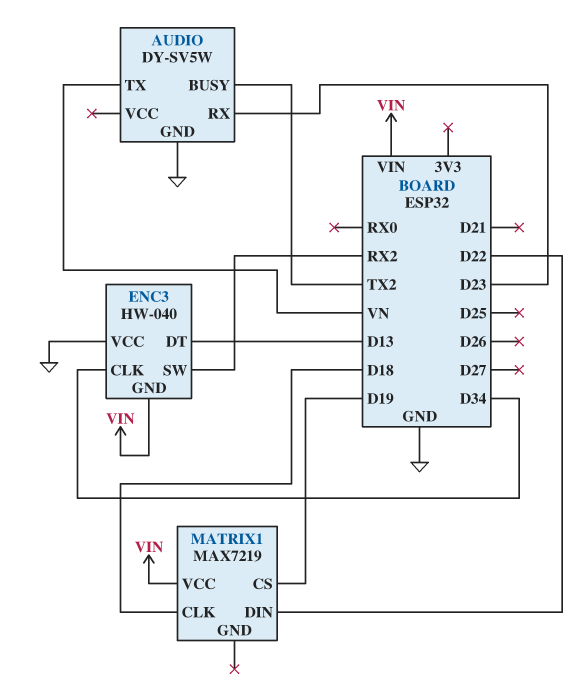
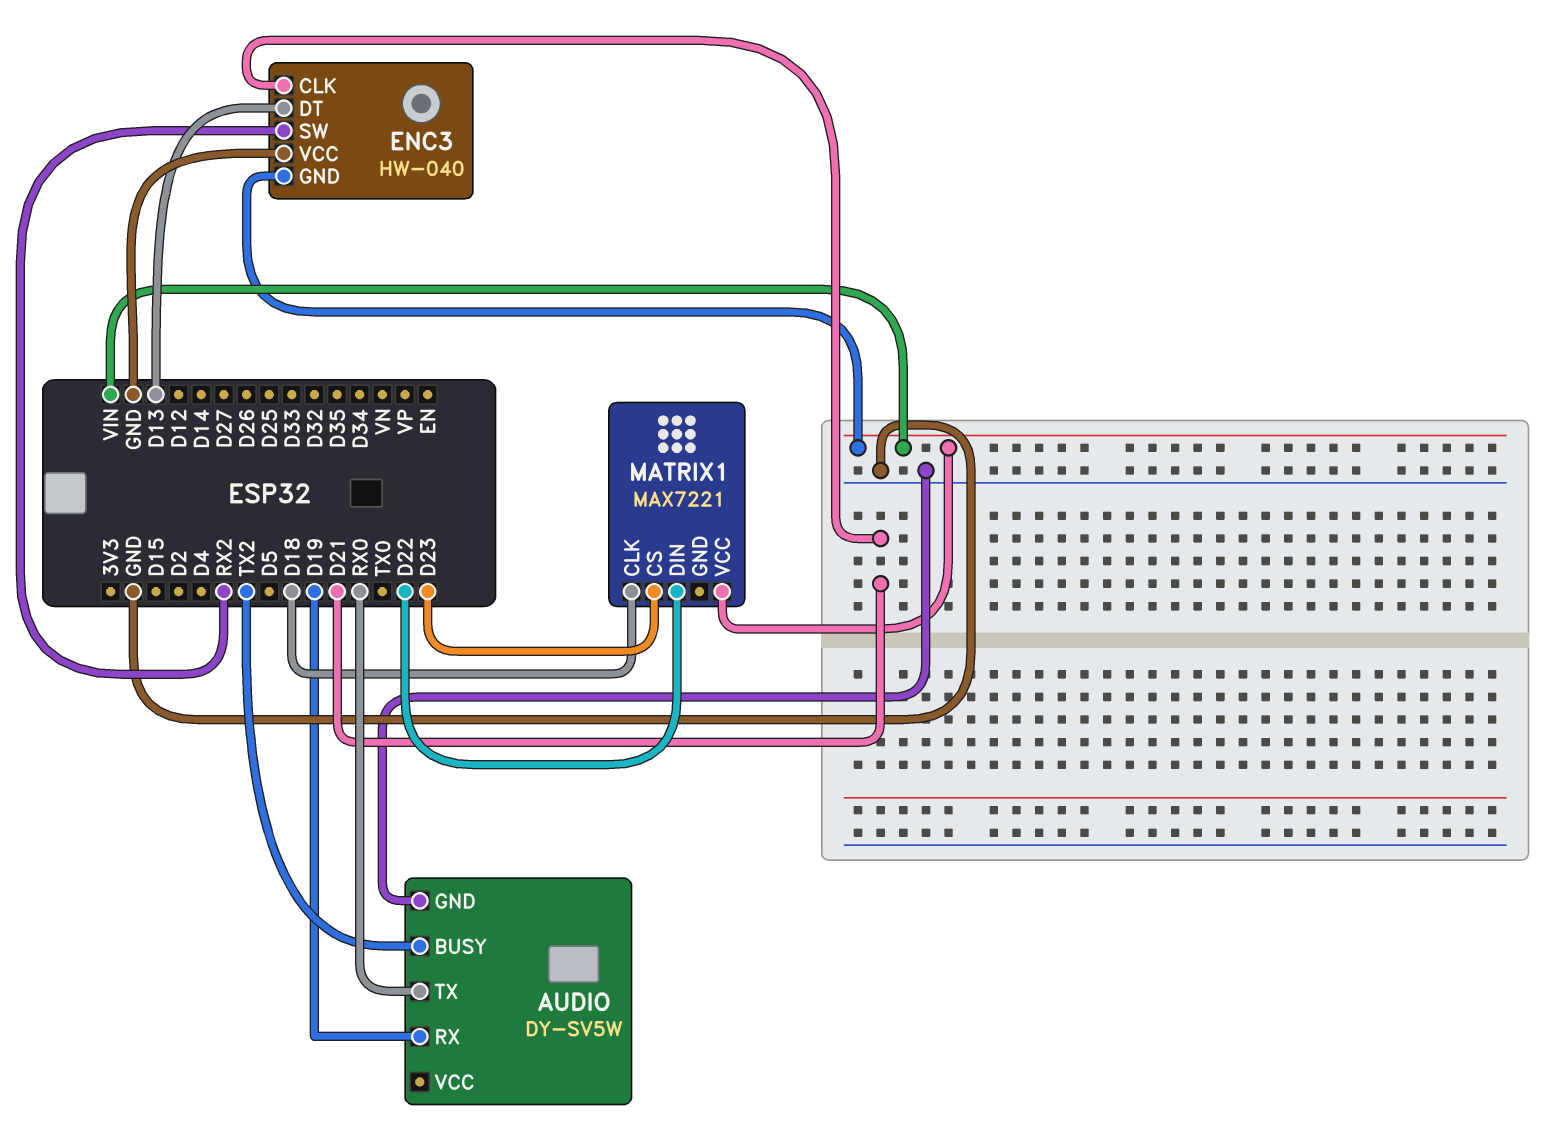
AUDIO pin RX: D23 -> D19
AUDIO pin TX: VN -> RX0
ENC3 pin CLK: D34 -> D21
MATRIX1: MAX7219 -> MAX7221
MATRIX1 pin CS: D19 -> D23

